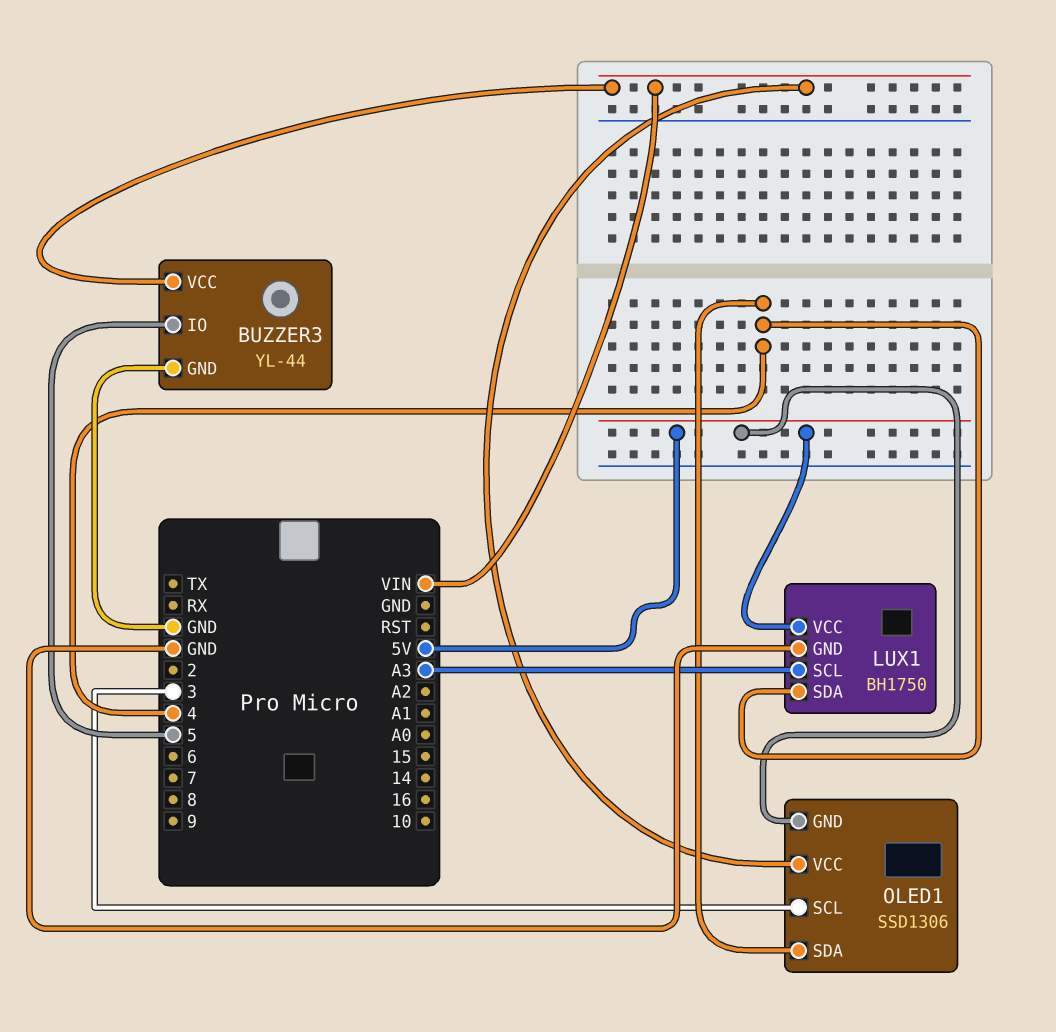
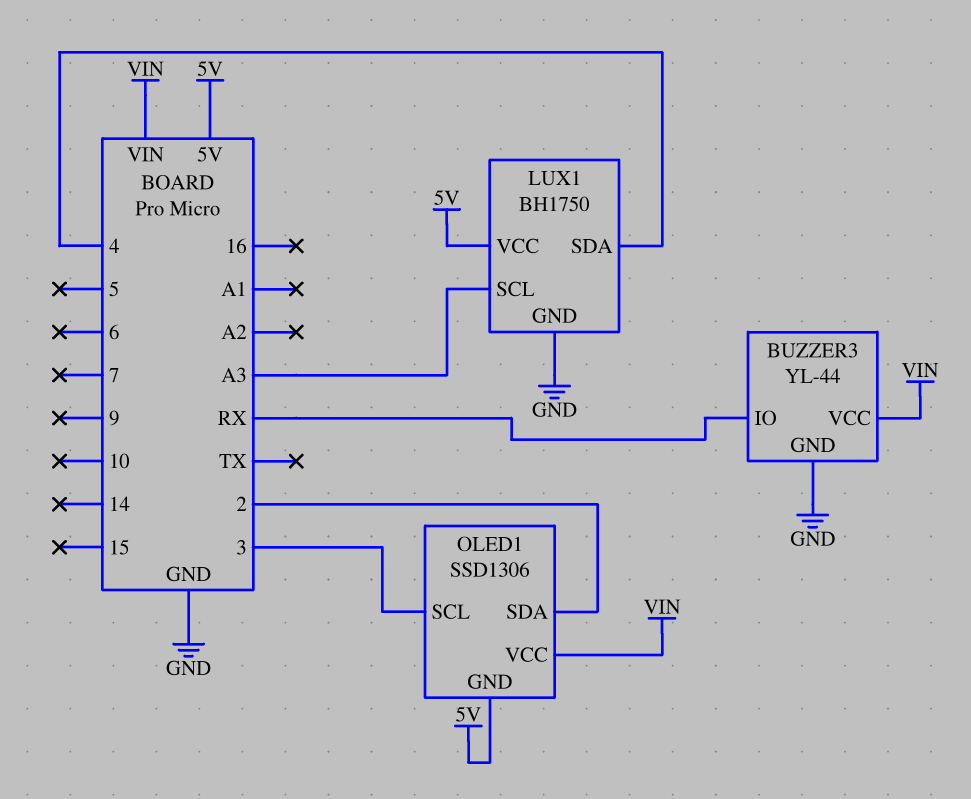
BUZZER3 pin IO: 5 -> RX
OLED1 pin SDA: 4 -> 2

